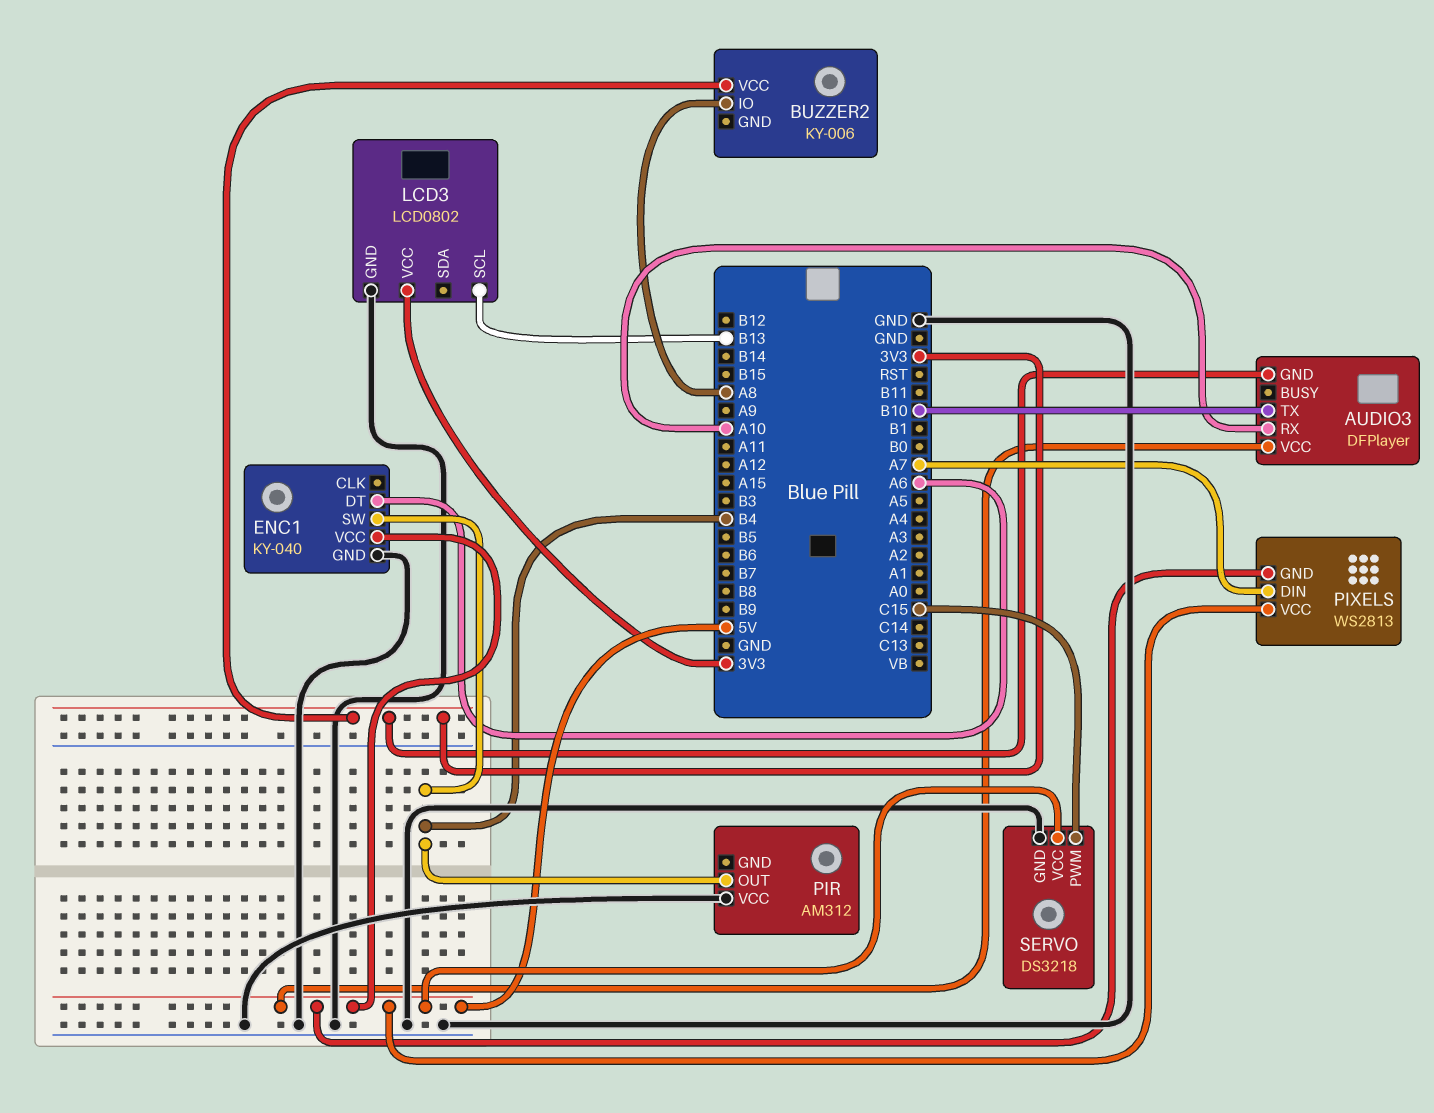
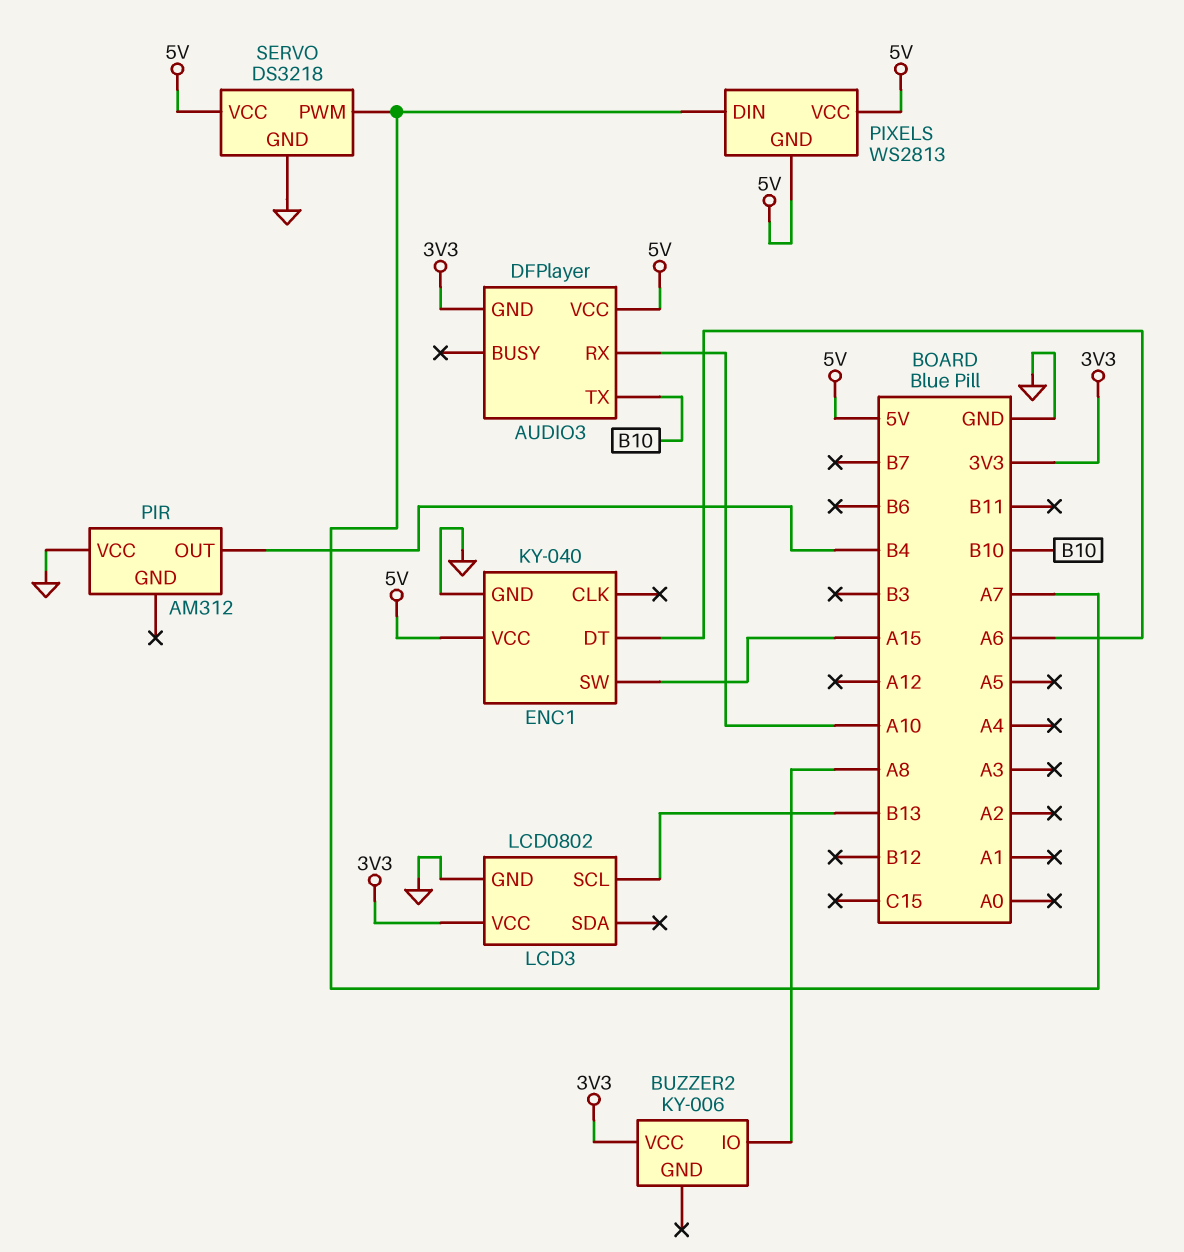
ENC1 pin SW: B4 -> A15
SERVO pin PWM: C15 -> A7

